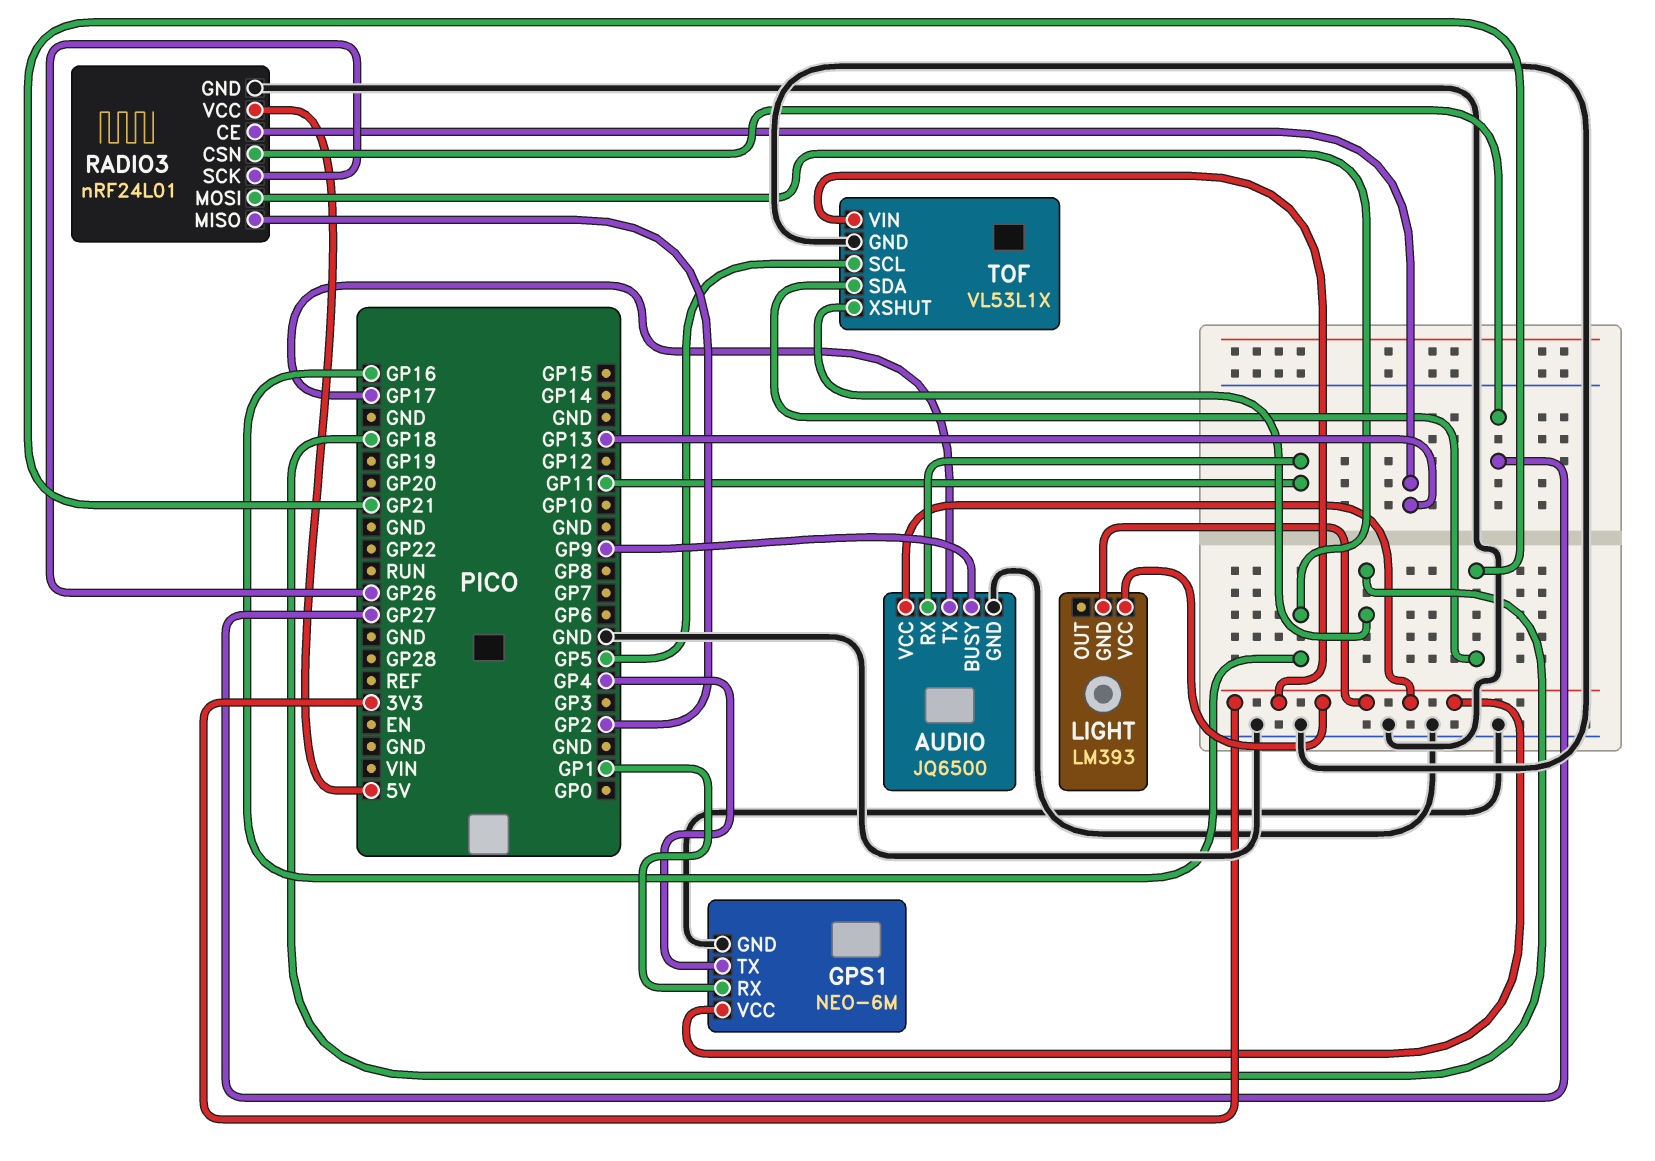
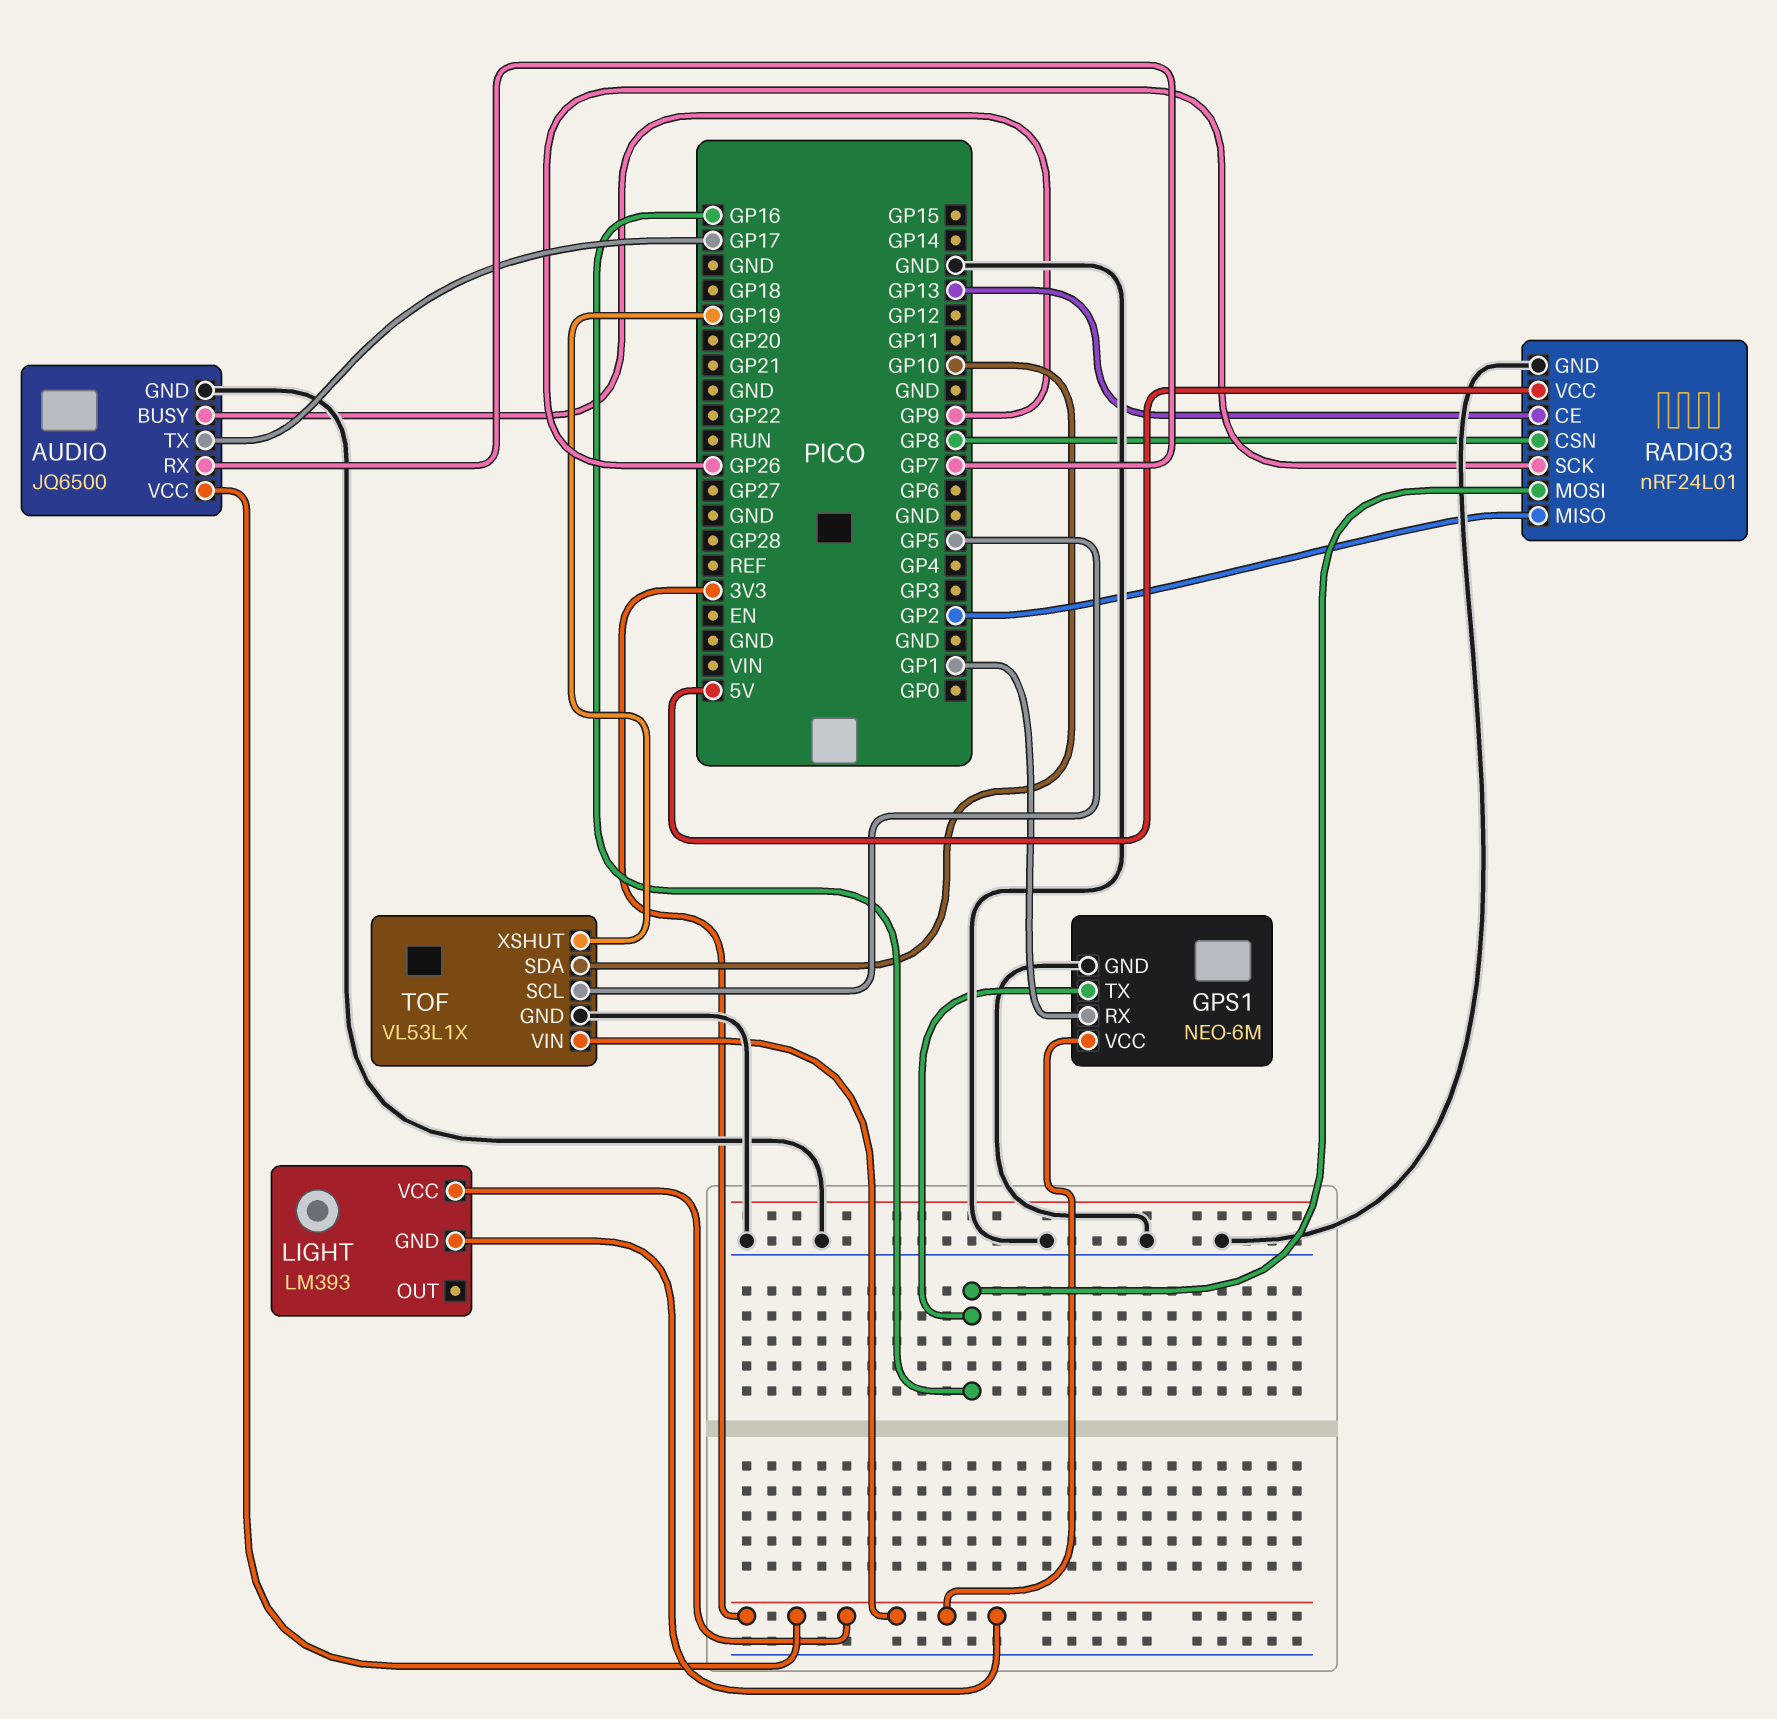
AUDIO pin RX: GP11 -> GP7
GPS1 pin TX: GP4 -> GP16
RADIO3 pin CSN: GP27 -> GP8
TOF pin SDA: GP21 -> GP10
TOF pin XSHUT: GP18 -> GP19

